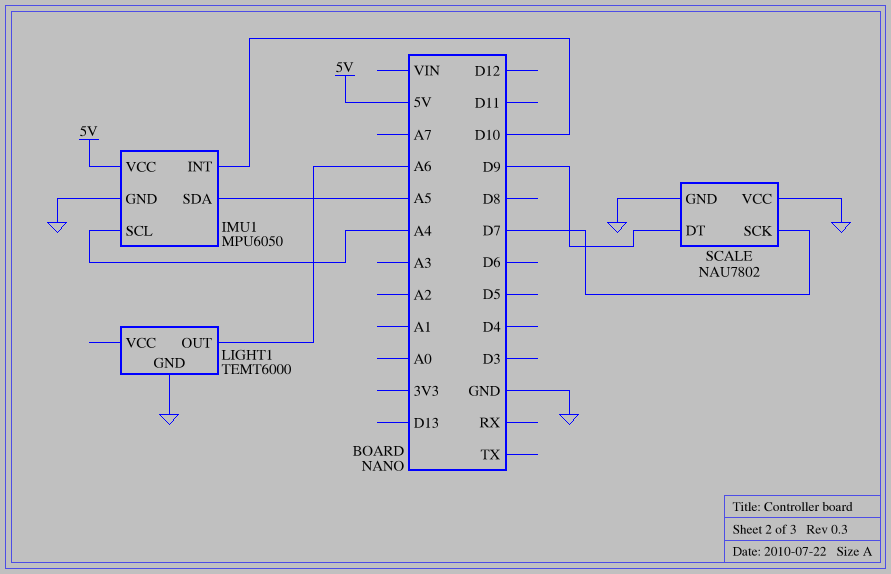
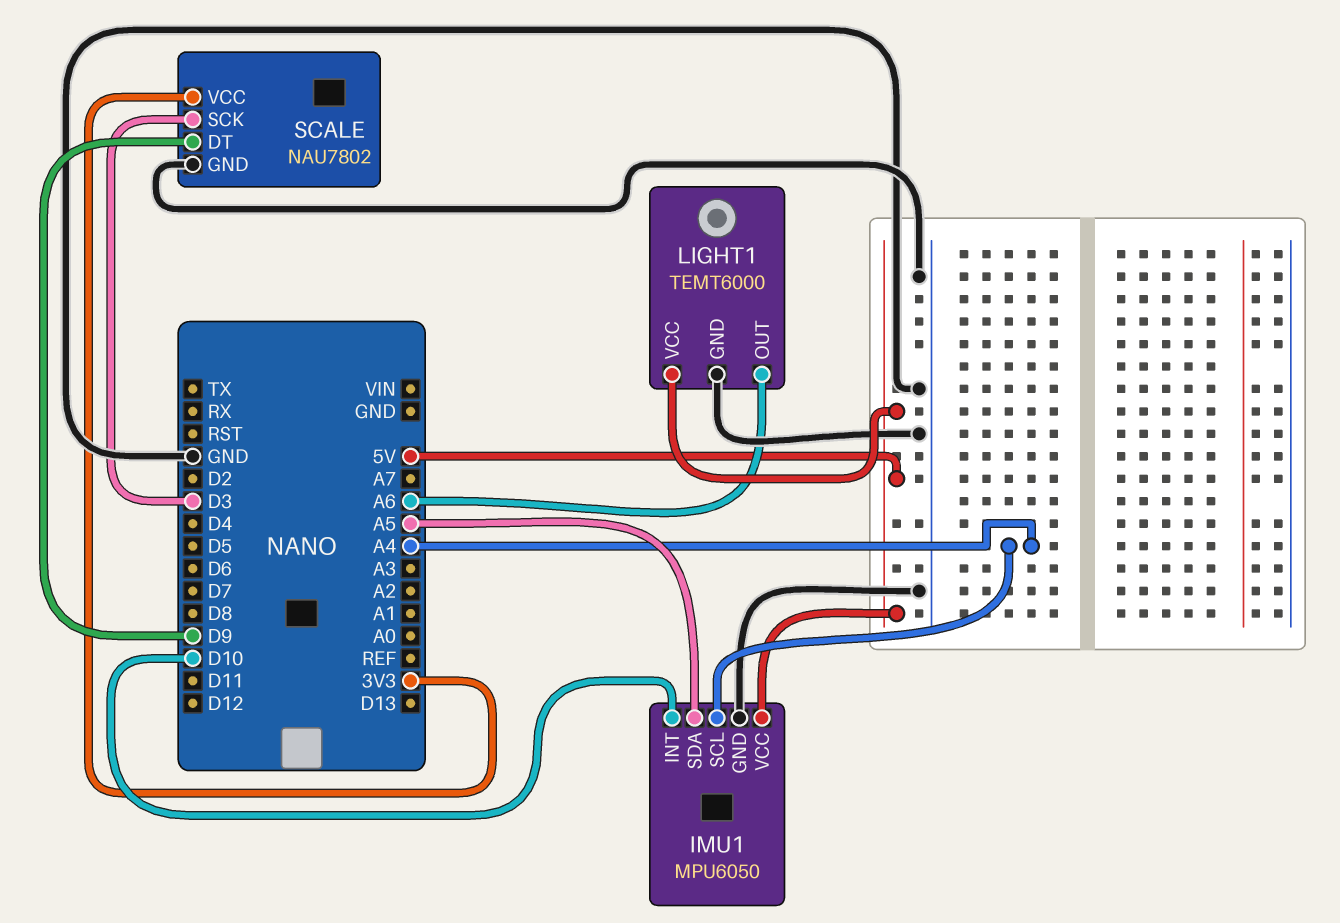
LIGHT1 pin VCC: none -> 5V
SCALE pin SCK: D7 -> D3
SCALE pin VCC: GND -> 3V3

